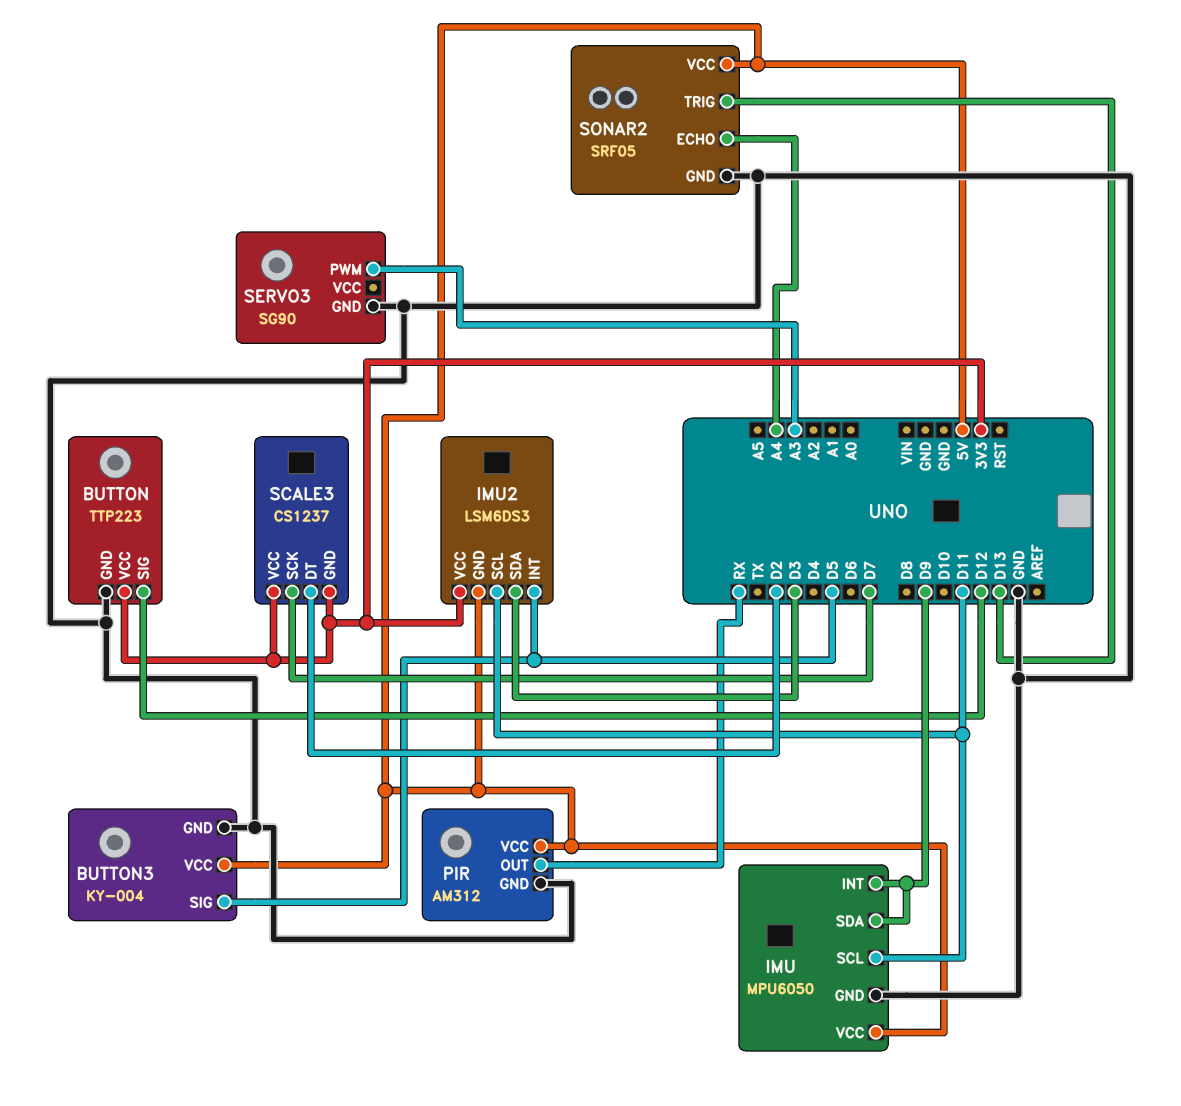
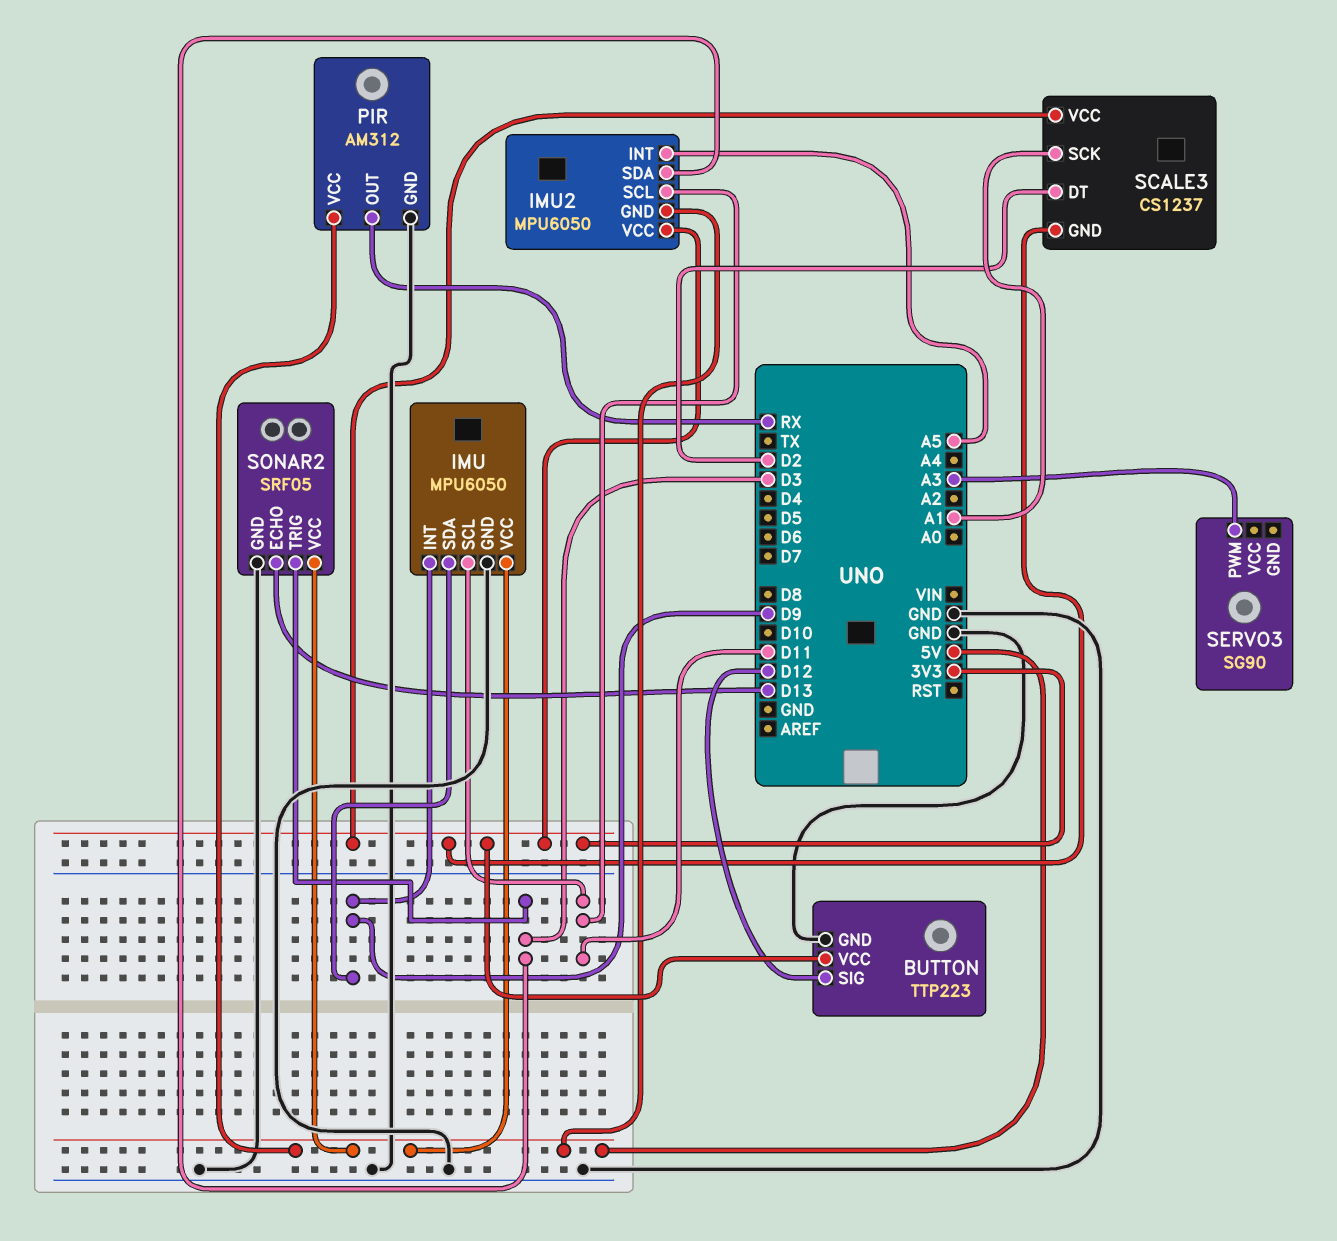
BUTTON3: KY-004 -> none
BUTTON3 pin GND: GND -> none
BUTTON3 pin SIG: D5 -> none
BUTTON3 pin VCC: 5V -> none
IMU2: LSM6DS3 -> MPU6050
IMU2 pin INT: D5 -> A5
SCALE3 pin SCK: D7 -> A1
SERVO3 pin GND: GND -> none
SONAR2 pin ECHO: A4 -> D13
SONAR2 pin TRIG: D13 -> D3

